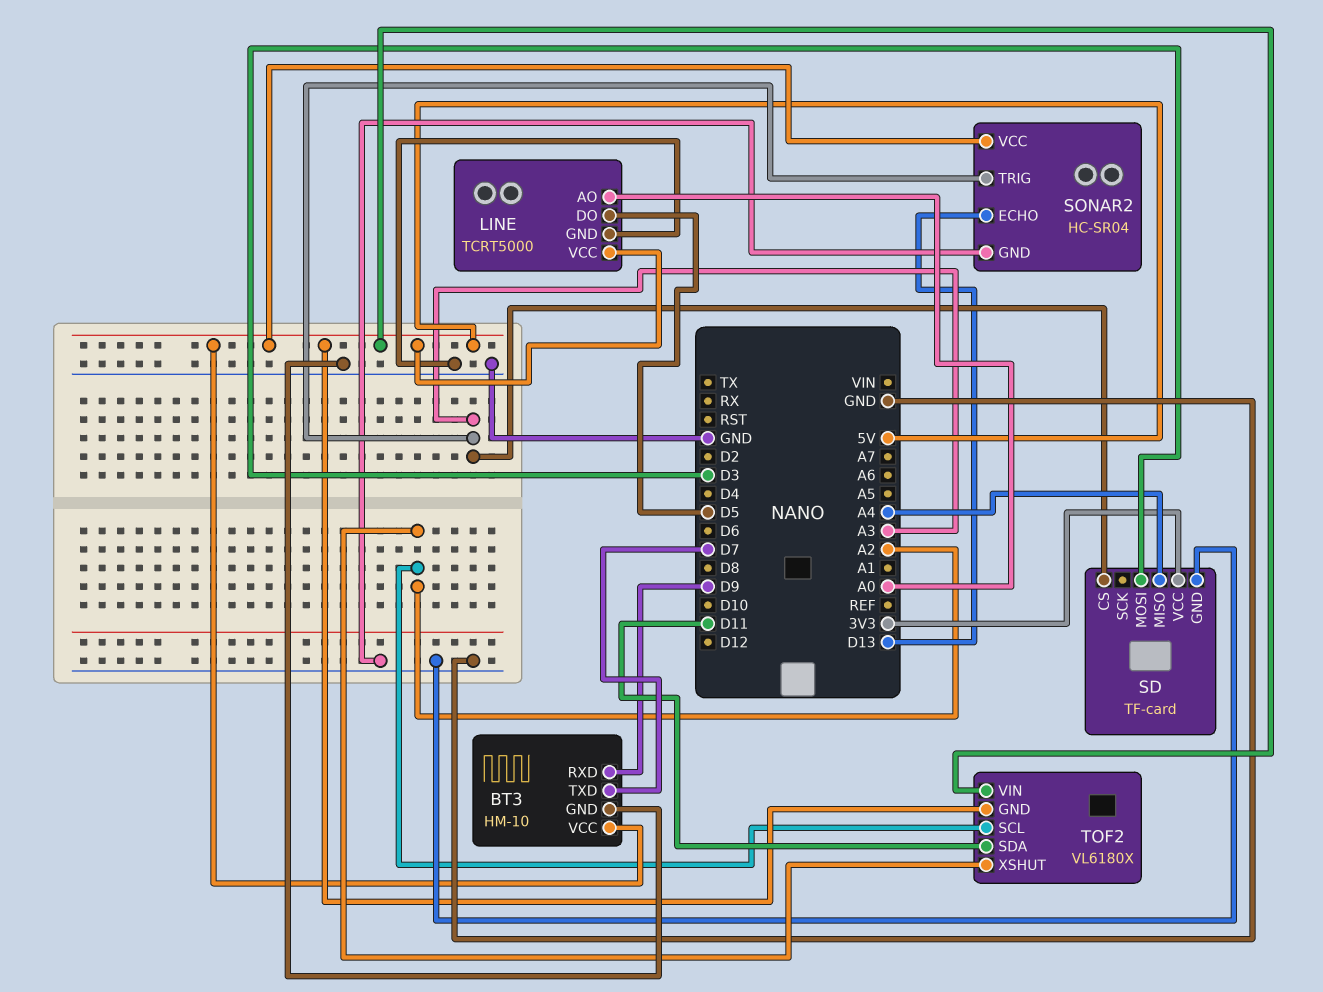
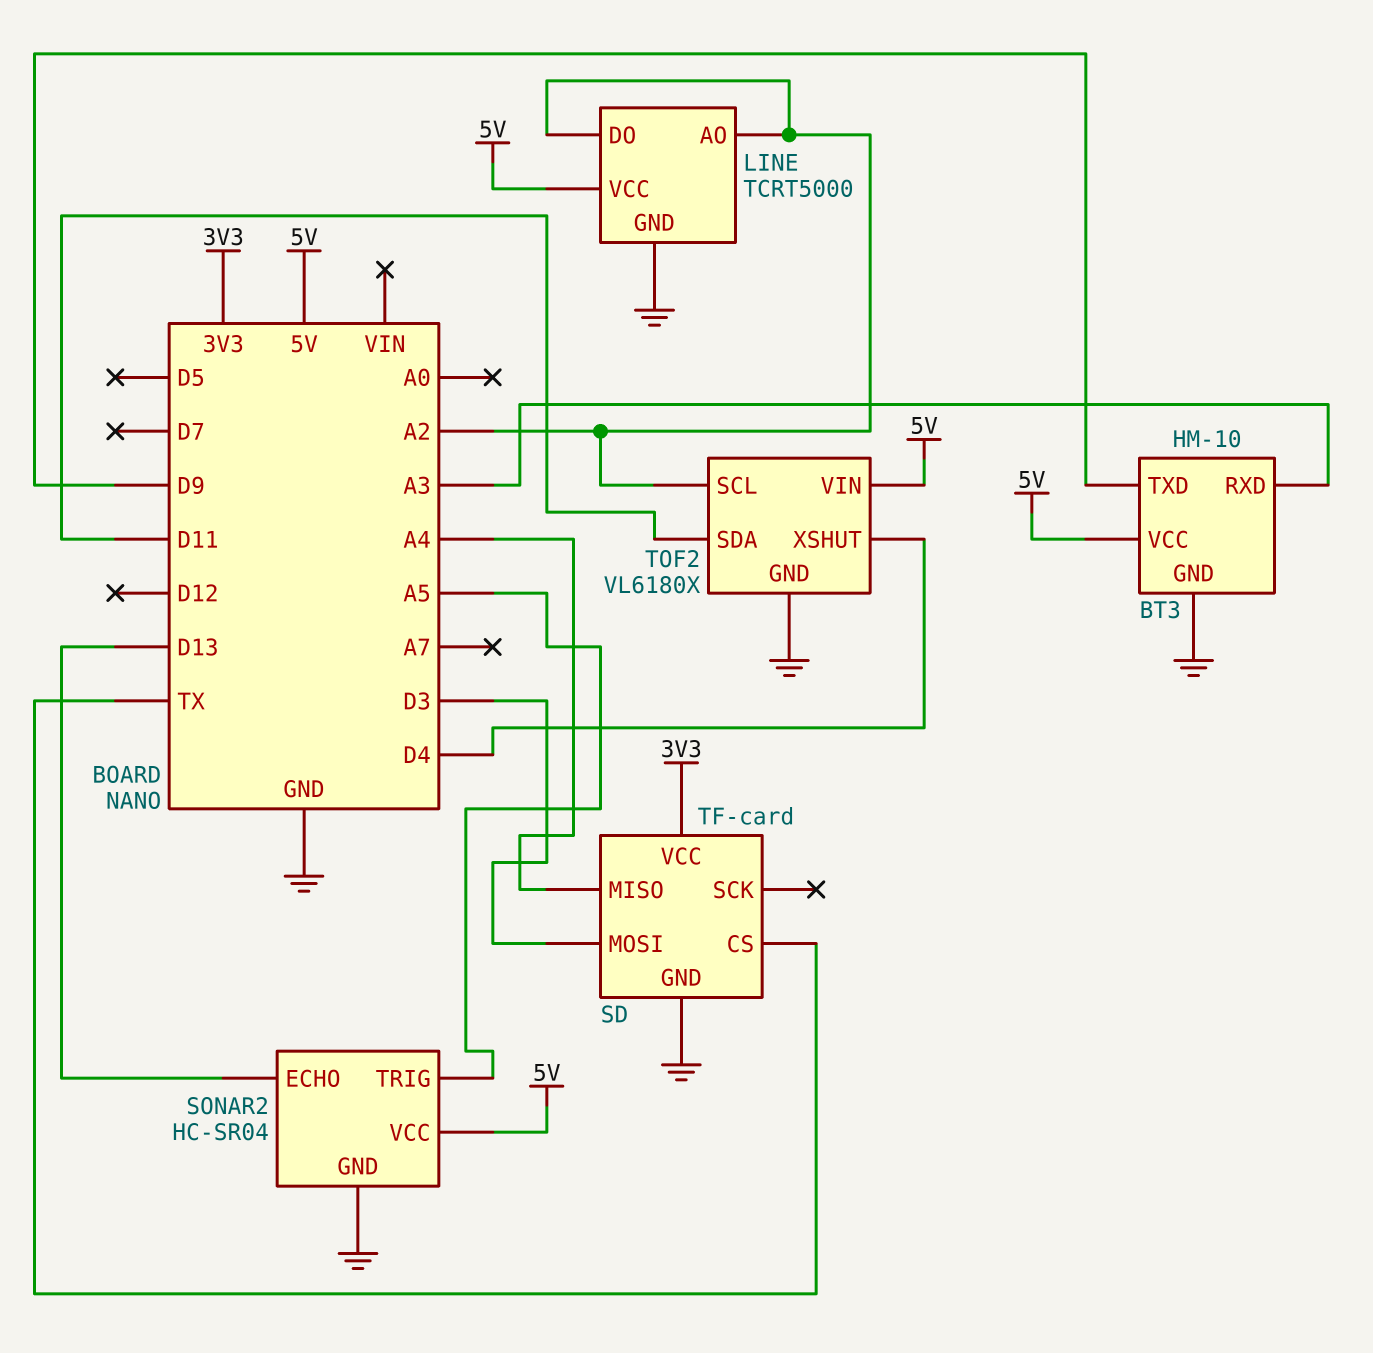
BT3 pin RXD: D9 -> A3
BT3 pin TXD: D7 -> D9
LINE pin AO: A0 -> A2
LINE pin DO: D5 -> A2
SD pin CS: A3 -> TX
SONAR2 pin TRIG: A3 -> A5
TOF2 pin GND: 5V -> GND
TOF2 pin XSHUT: A2 -> D4

